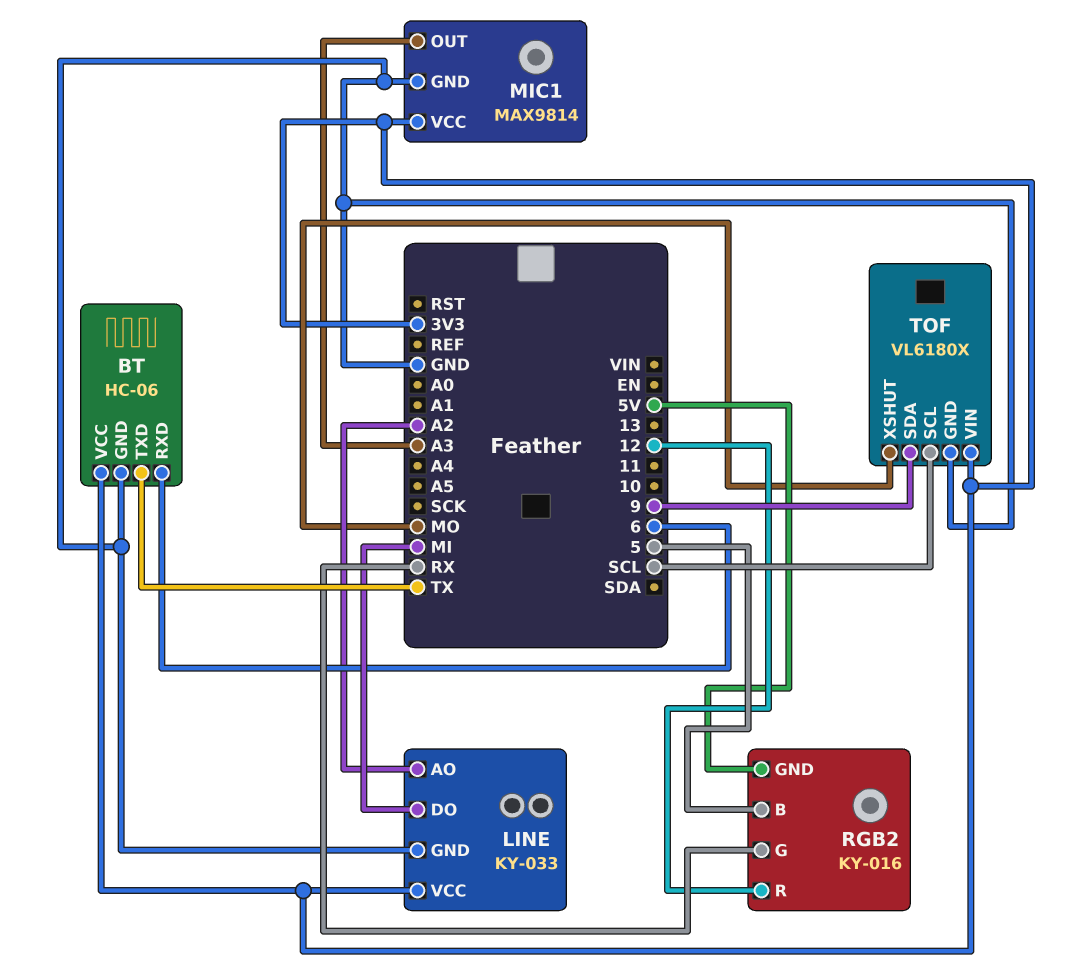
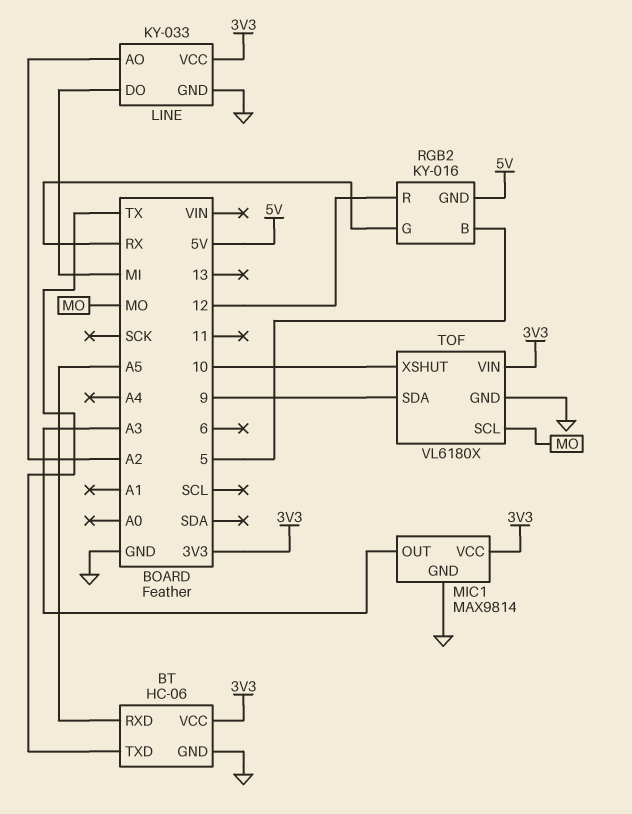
BT pin RXD: 6 -> A5
TOF pin SCL: SCL -> MO
TOF pin XSHUT: MO -> 10

